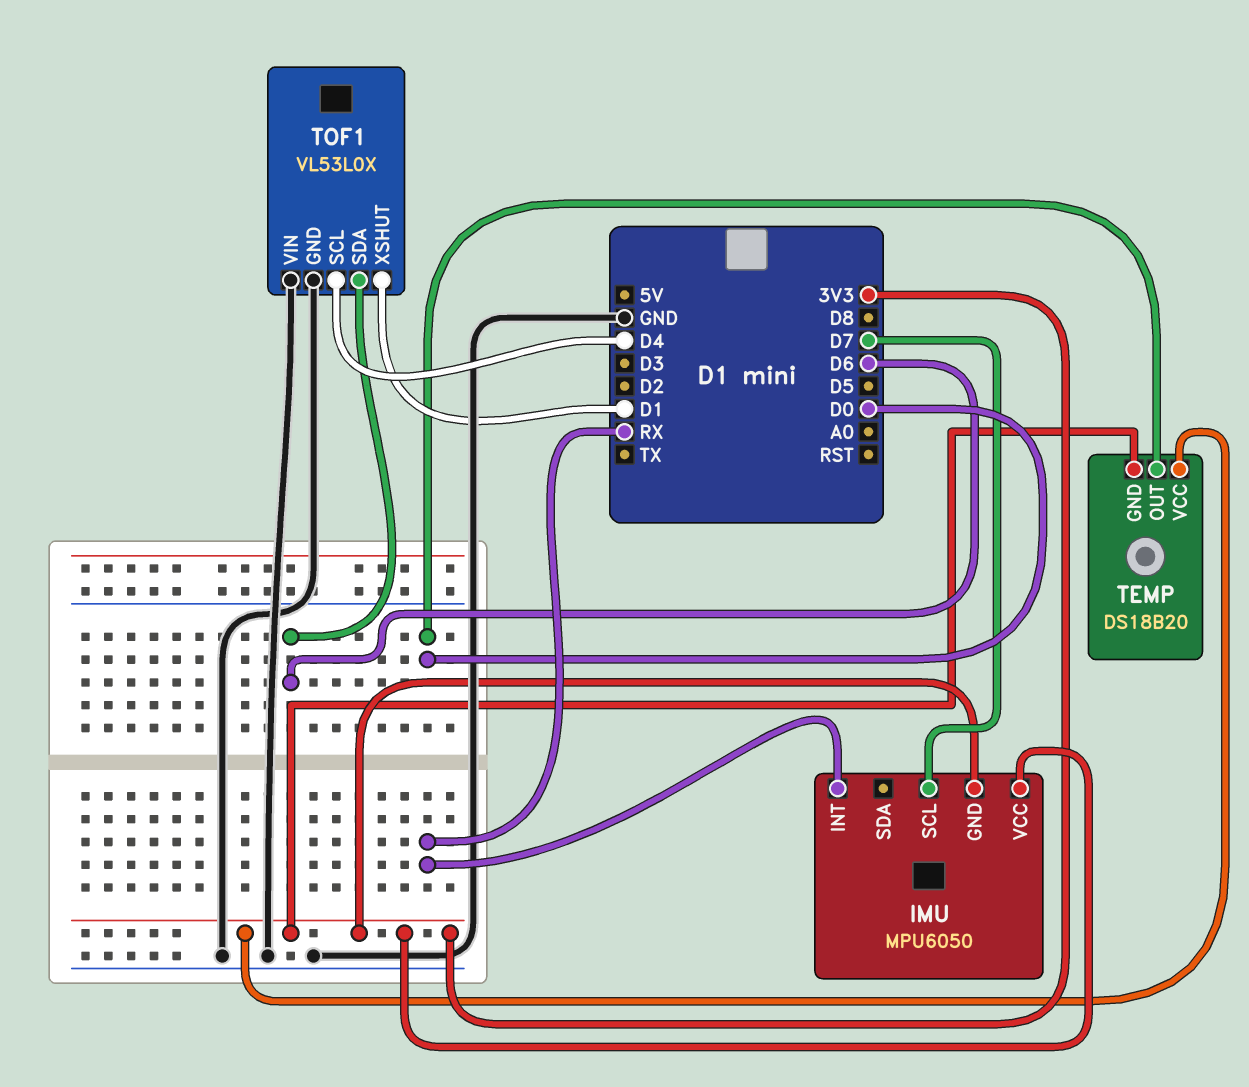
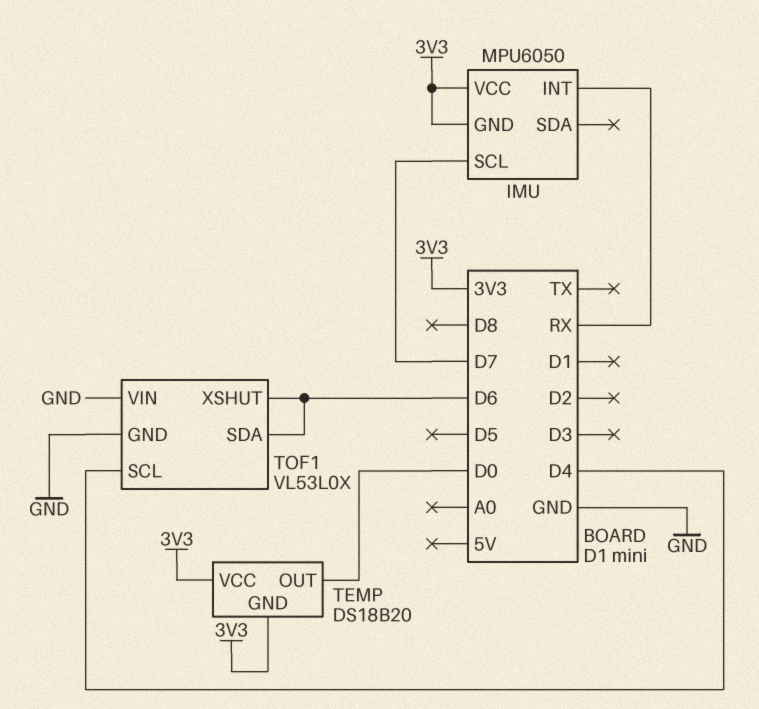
TOF1 pin XSHUT: D1 -> D6

